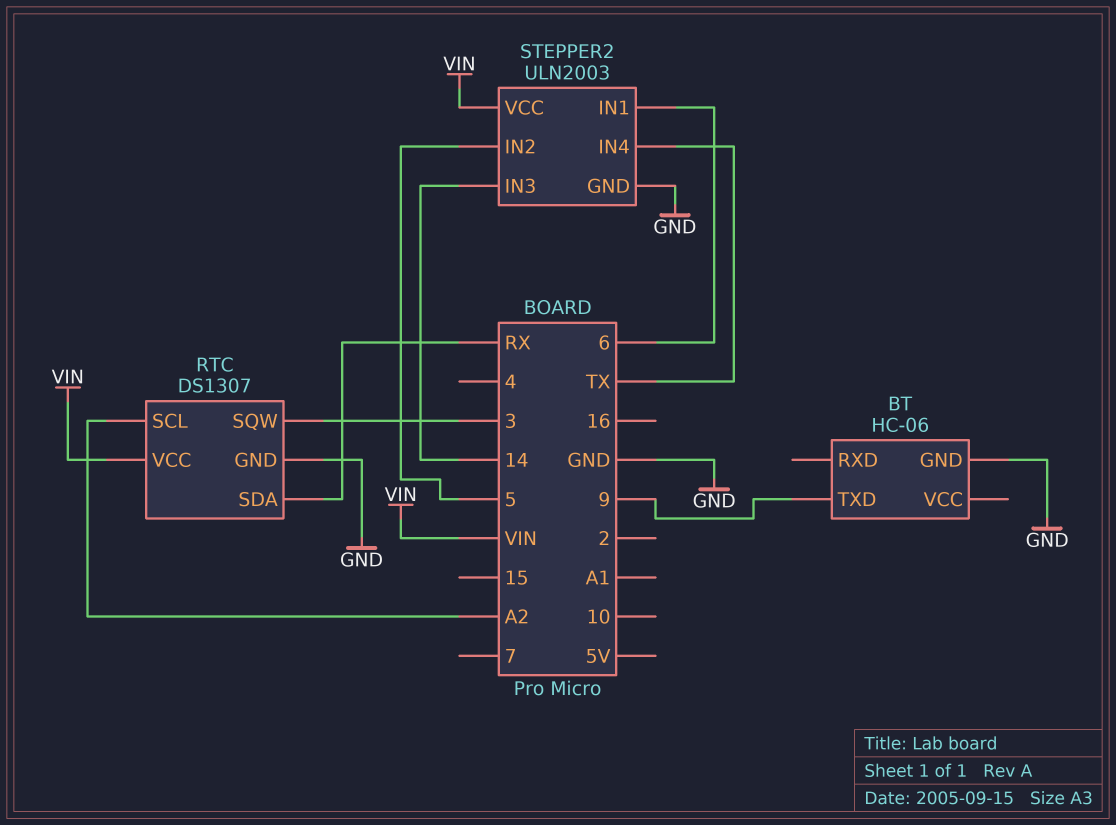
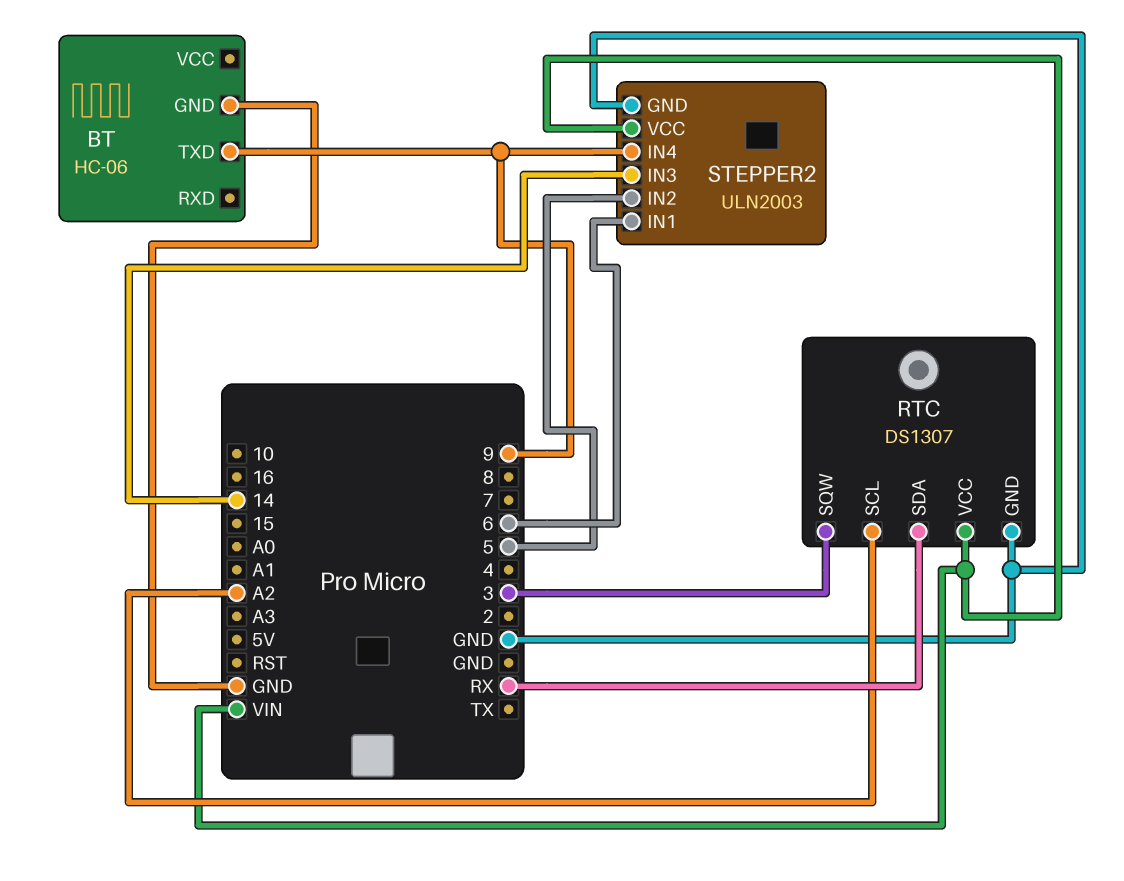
STEPPER2 pin IN4: TX -> 9

